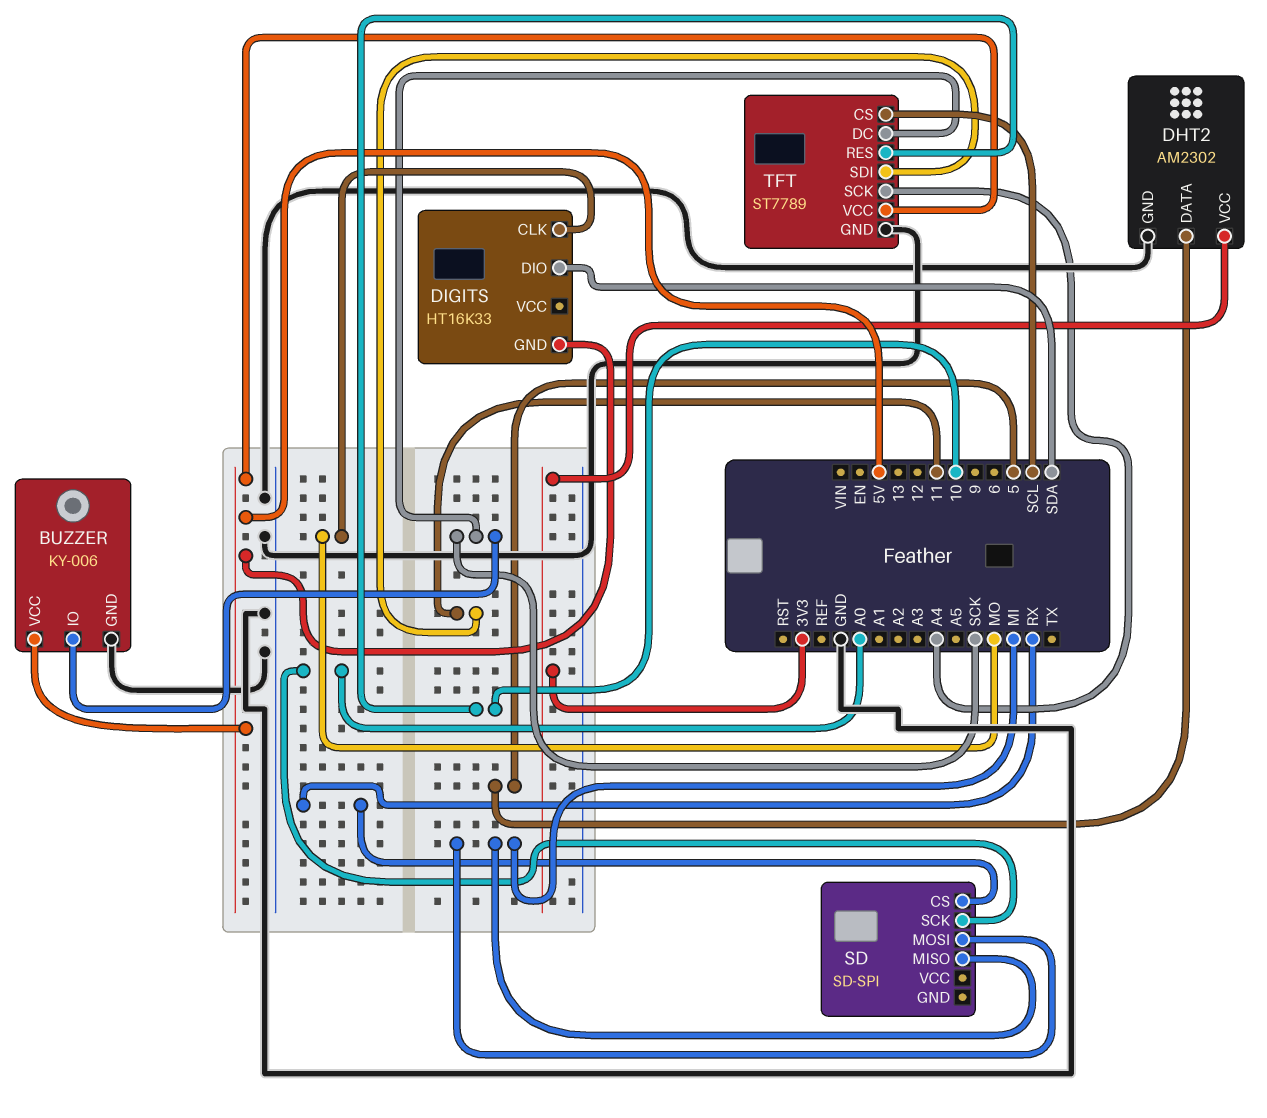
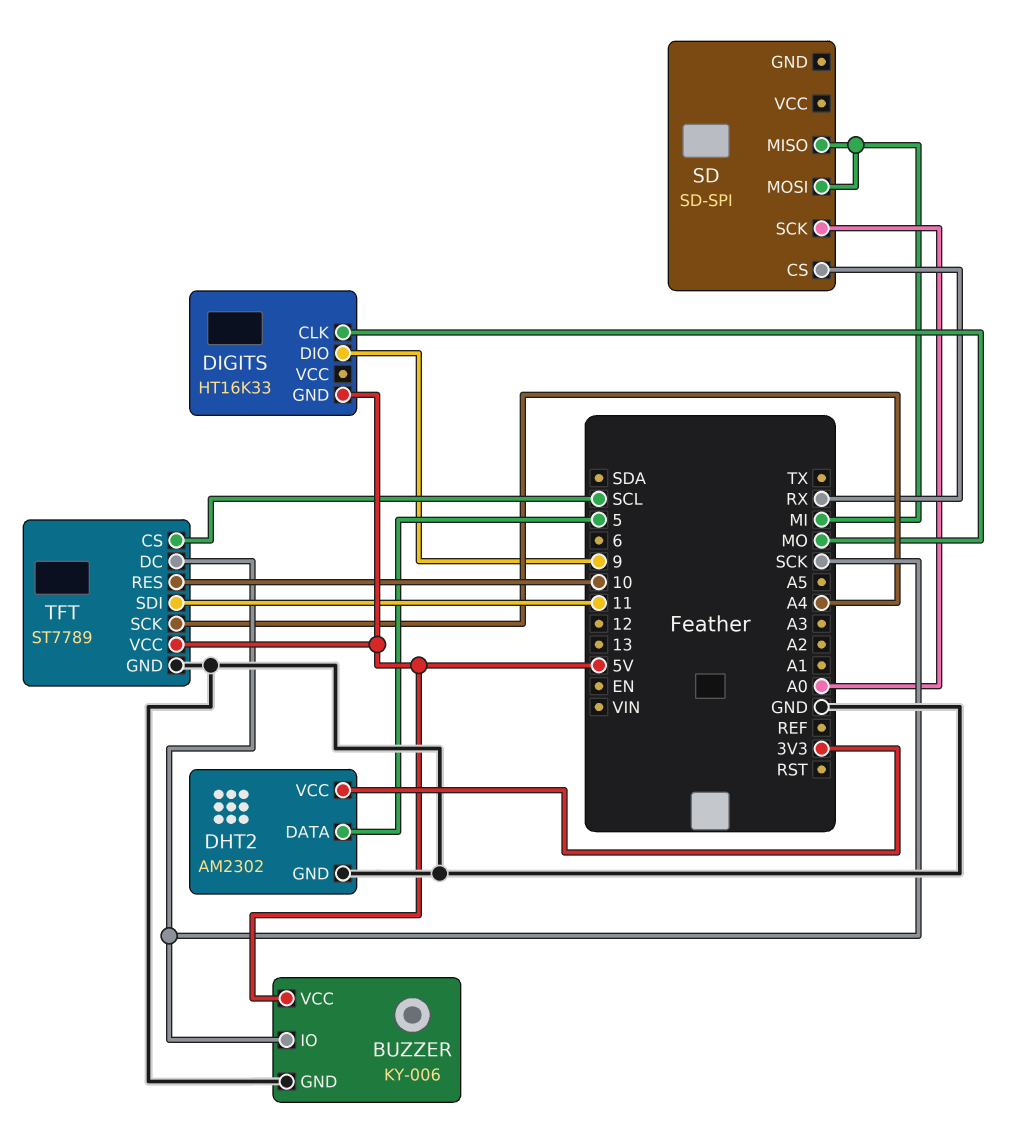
DIGITS pin DIO: SDA -> 9

